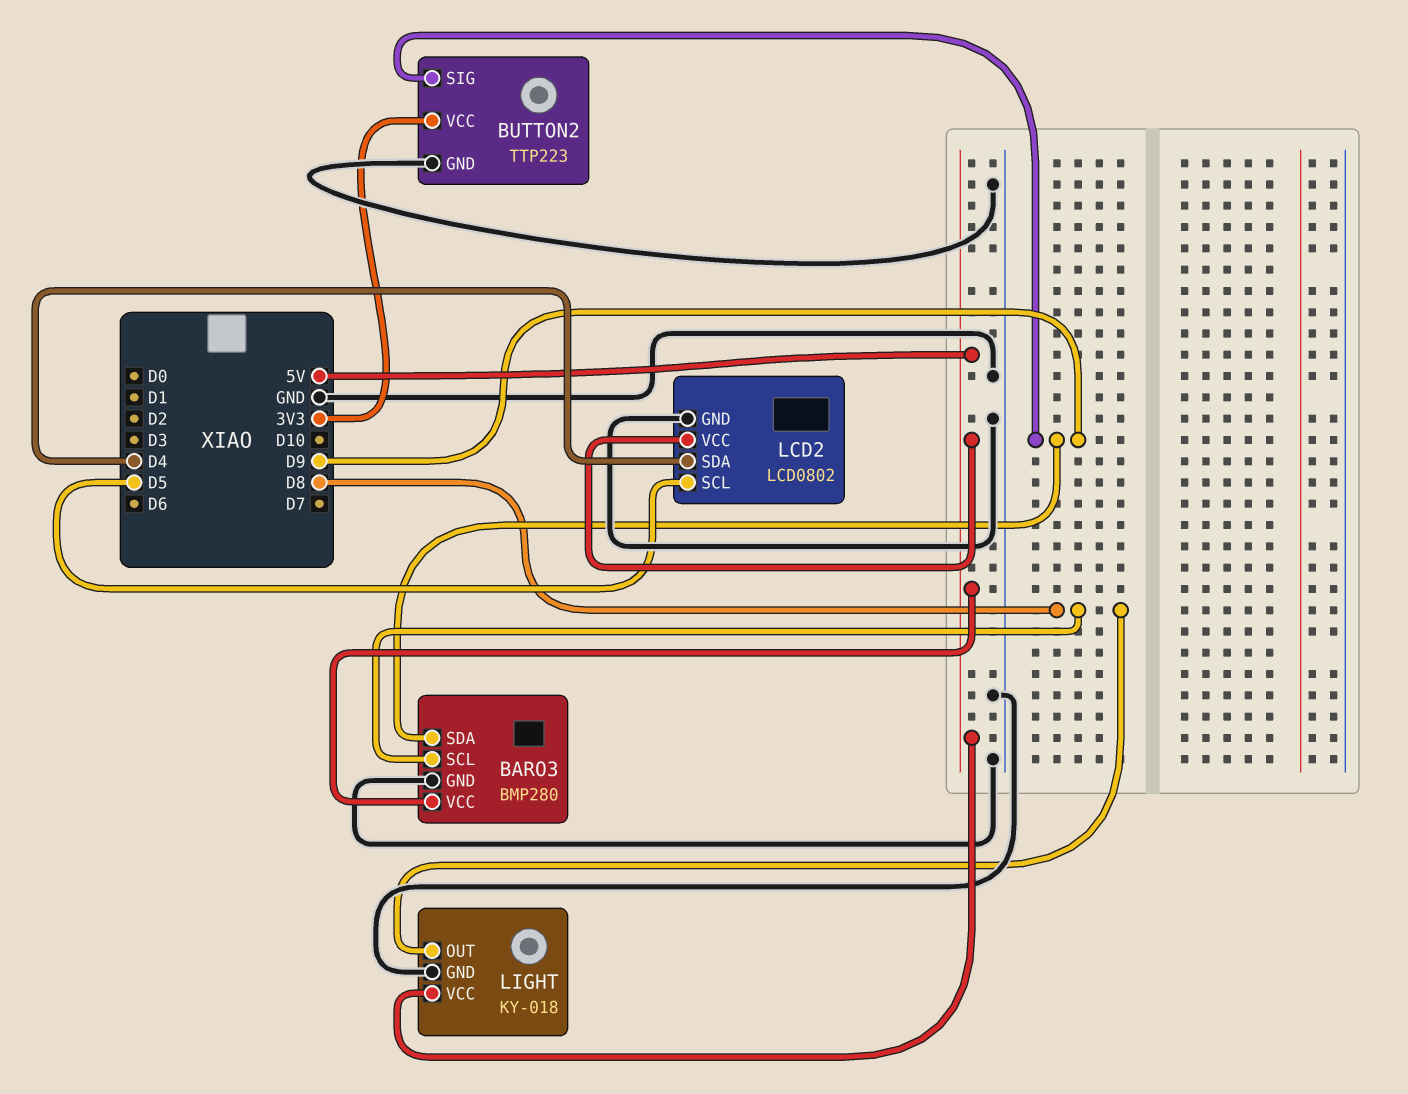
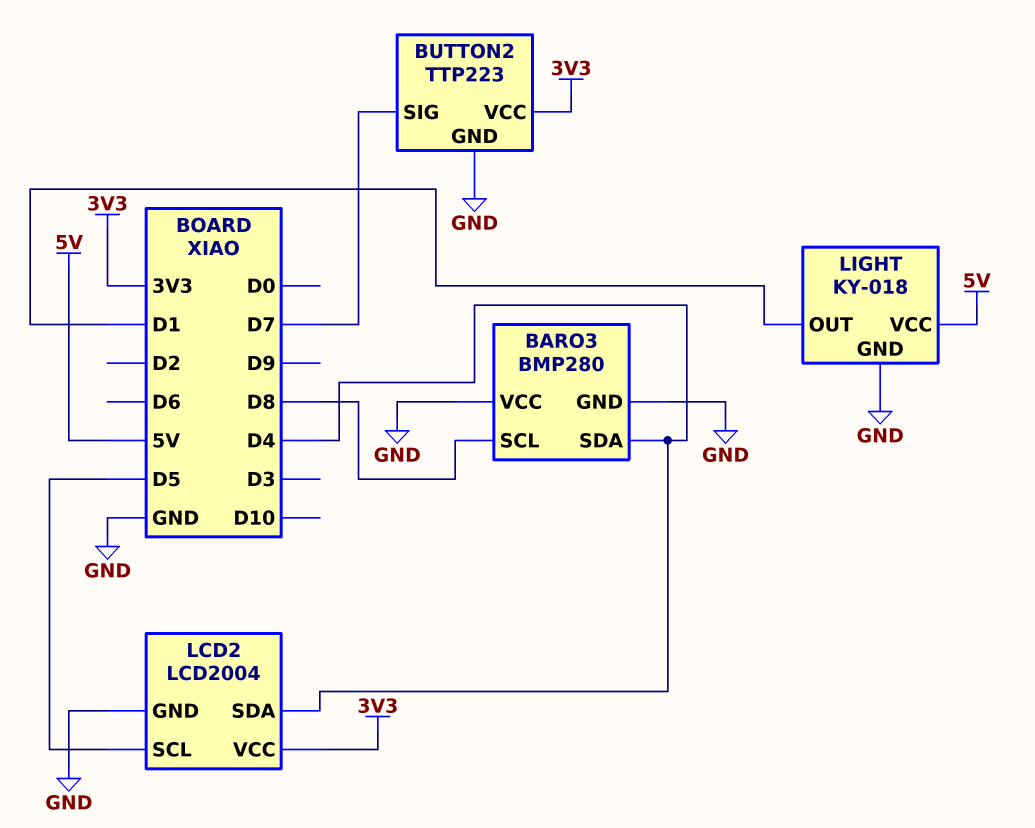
BARO3 pin SDA: D9 -> D4
BARO3 pin VCC: 5V -> GND
BUTTON2 pin SIG: D9 -> D7
LCD2: LCD0802 -> LCD2004
LCD2 pin VCC: 5V -> 3V3
LIGHT pin OUT: D8 -> D1

